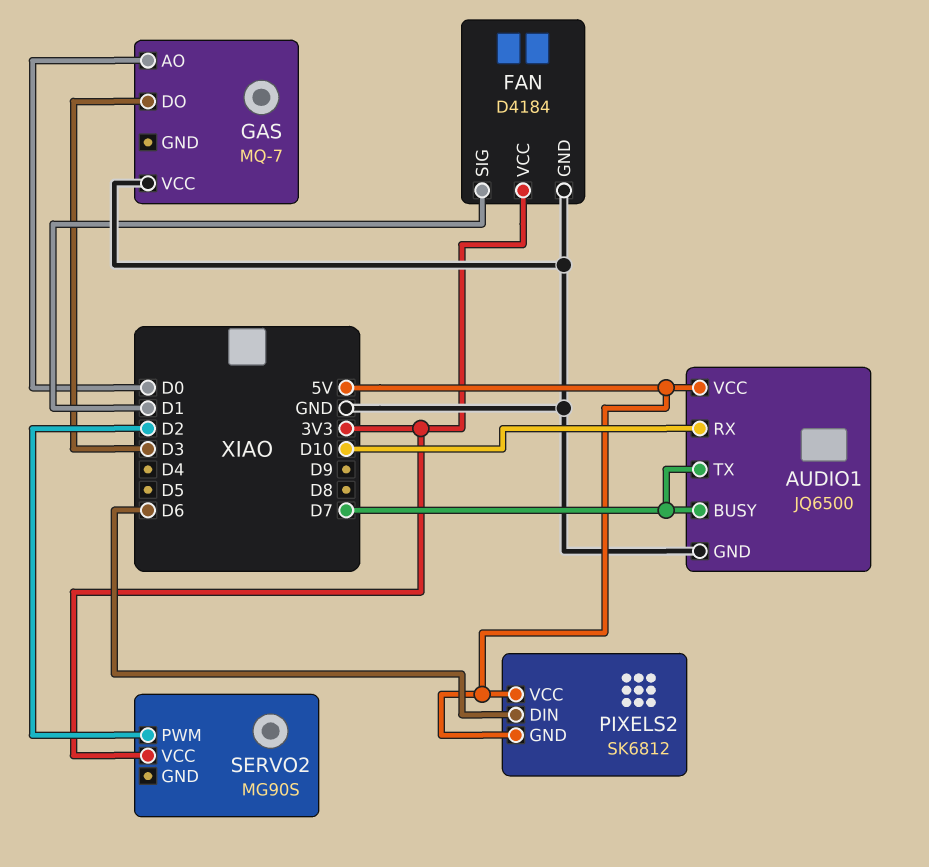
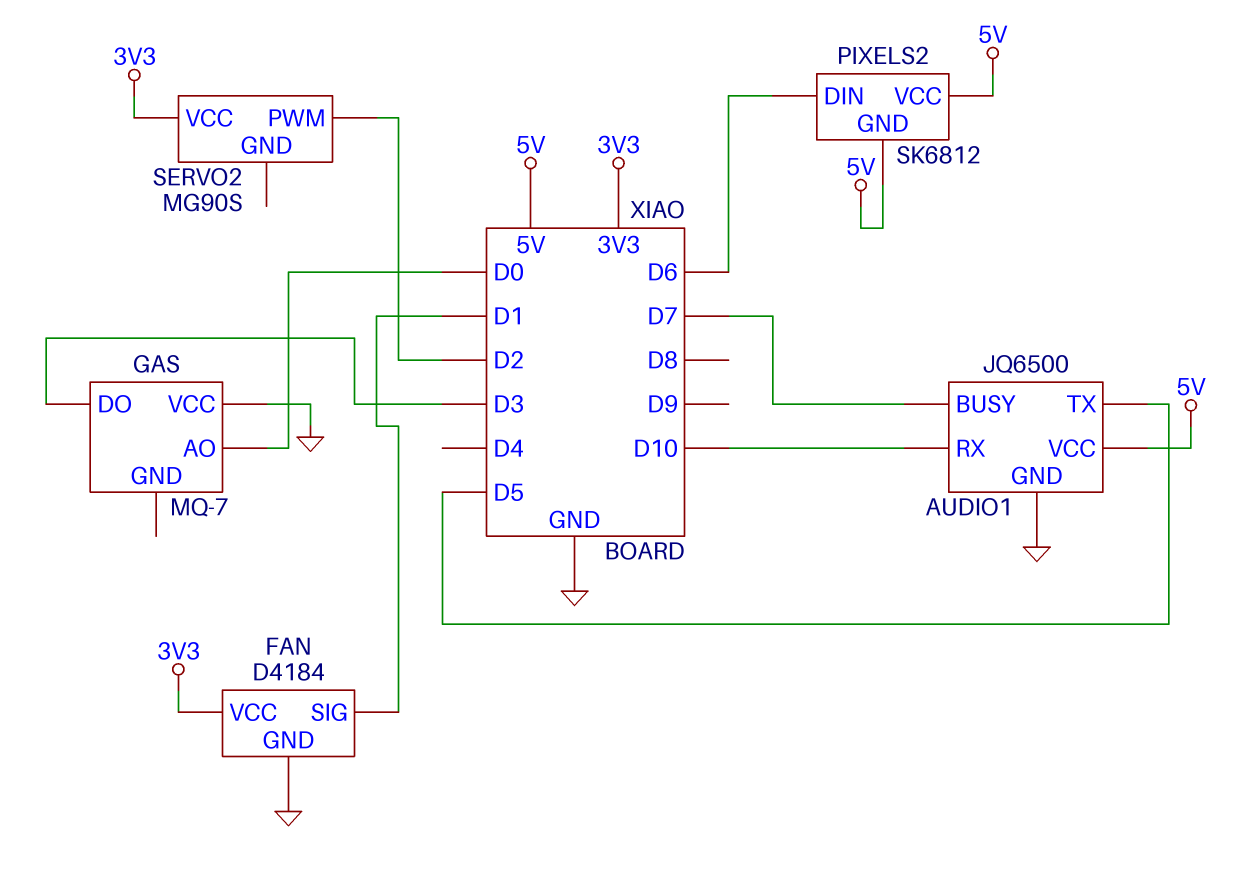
AUDIO1 pin TX: D7 -> D5

